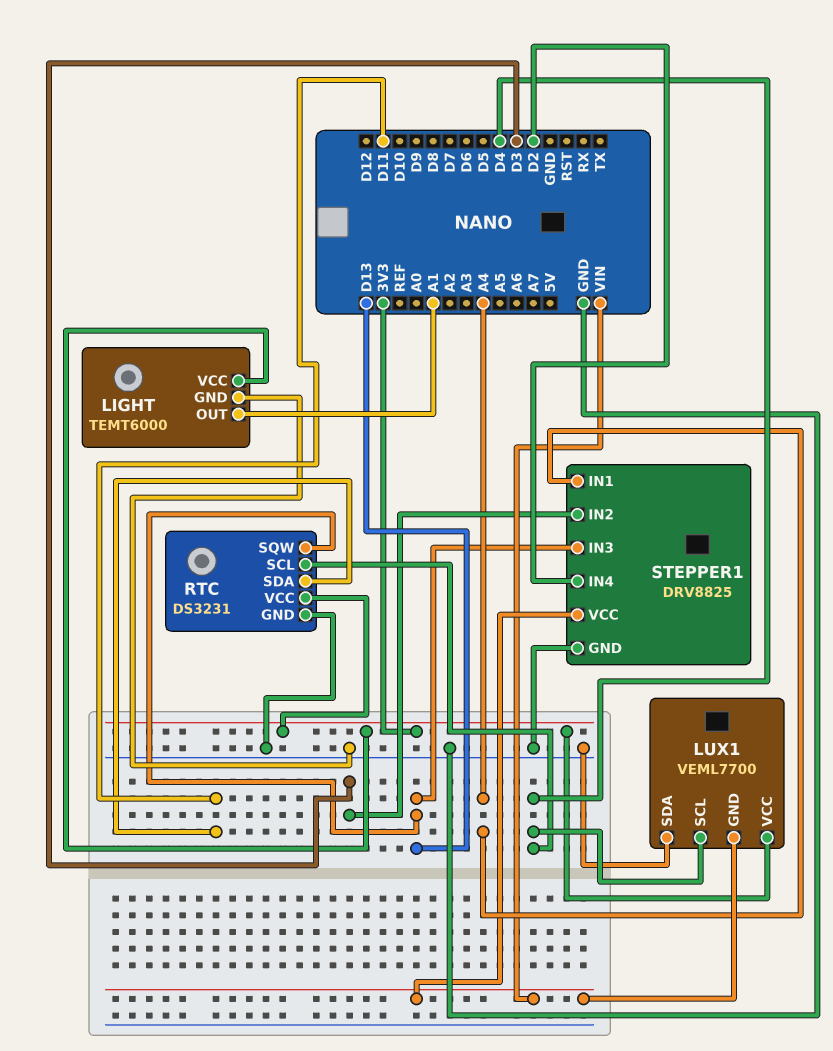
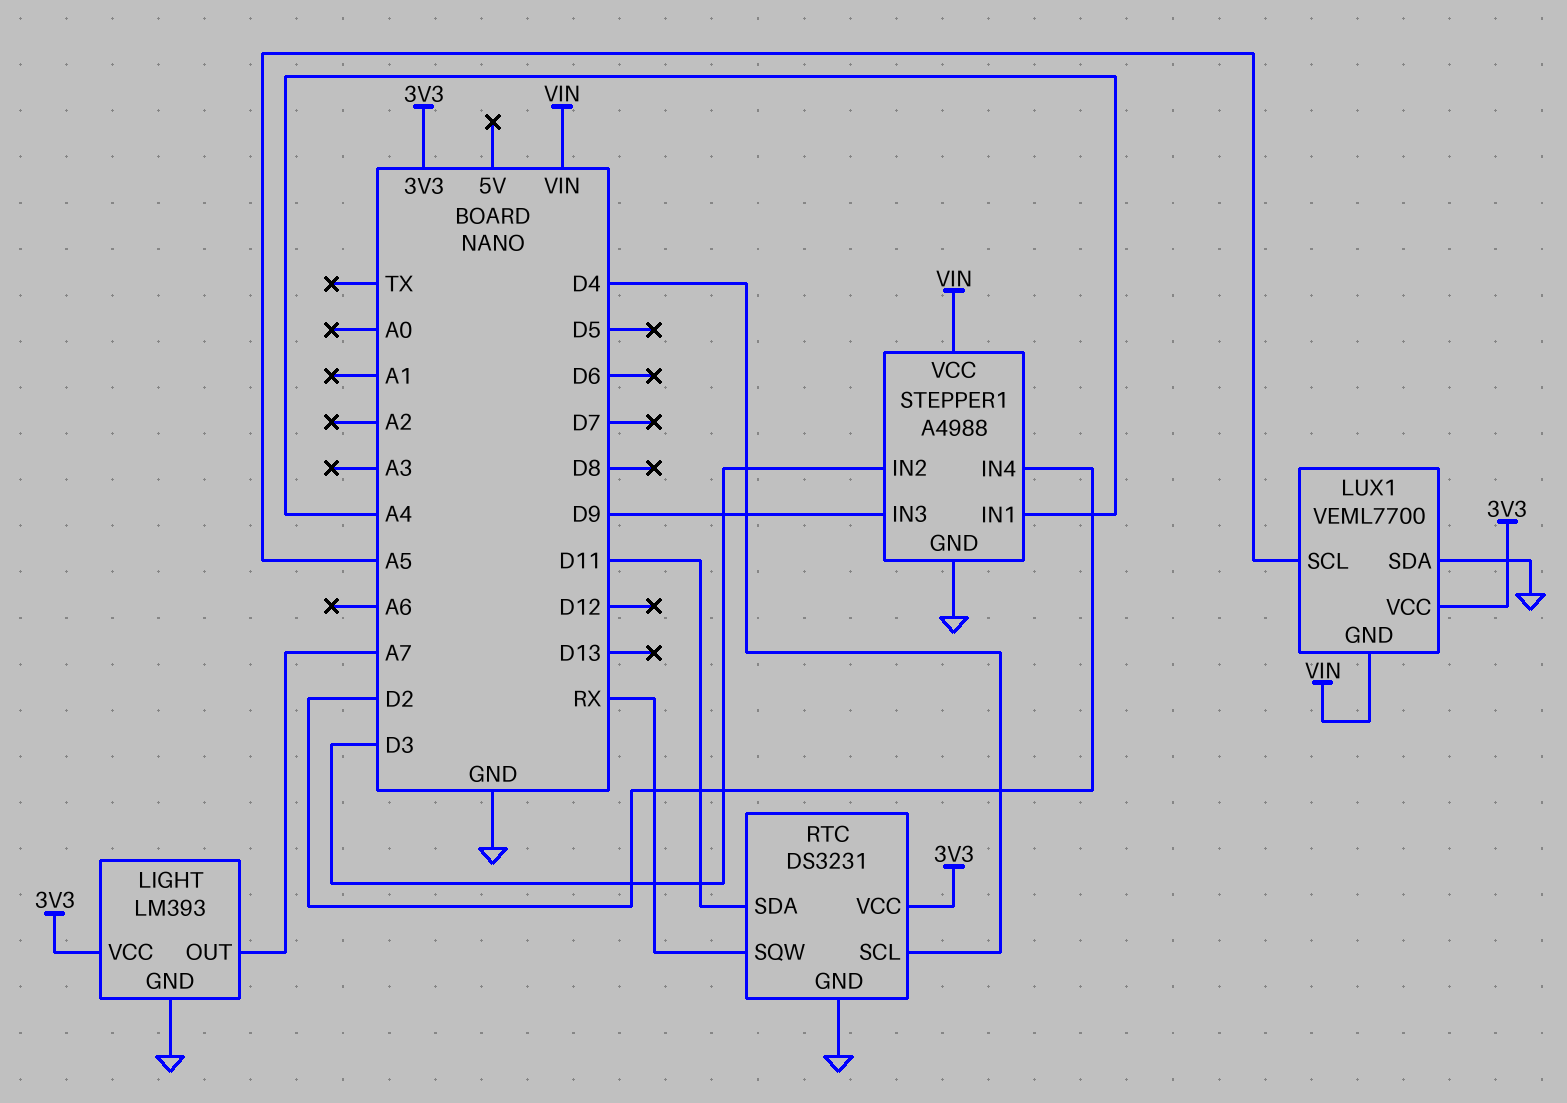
LIGHT: TEMT6000 -> LM393
LIGHT pin OUT: A1 -> A7
LUX1 pin SCL: D4 -> A5
RTC pin SQW: D13 -> RX
STEPPER1: DRV8825 -> A4988
STEPPER1 pin IN3: D13 -> D9

